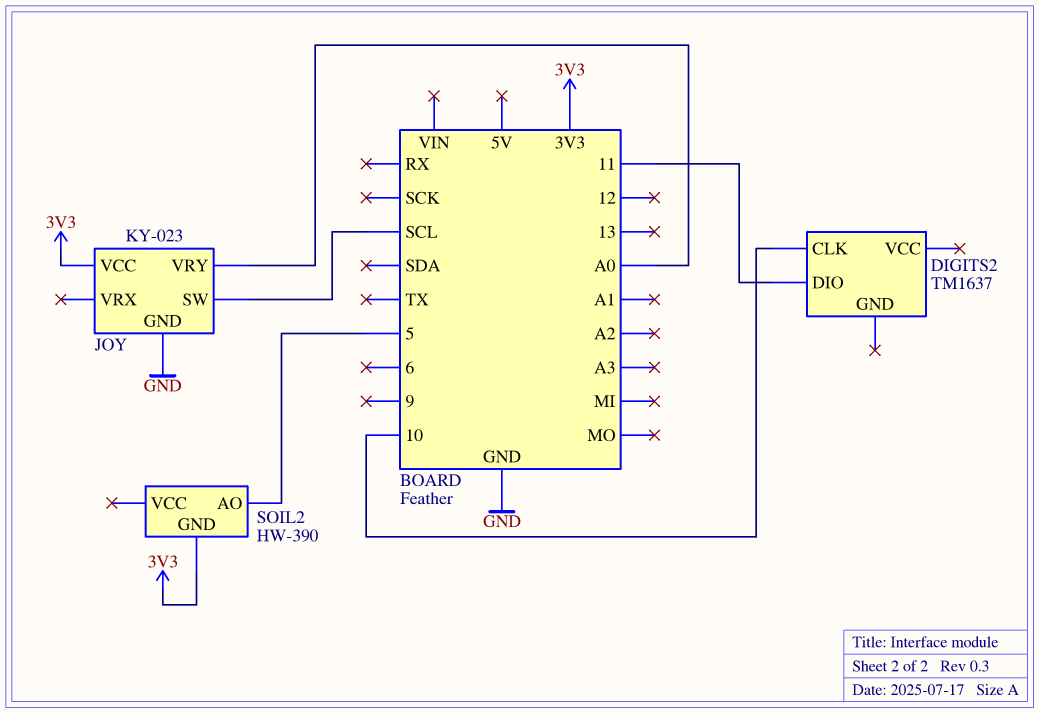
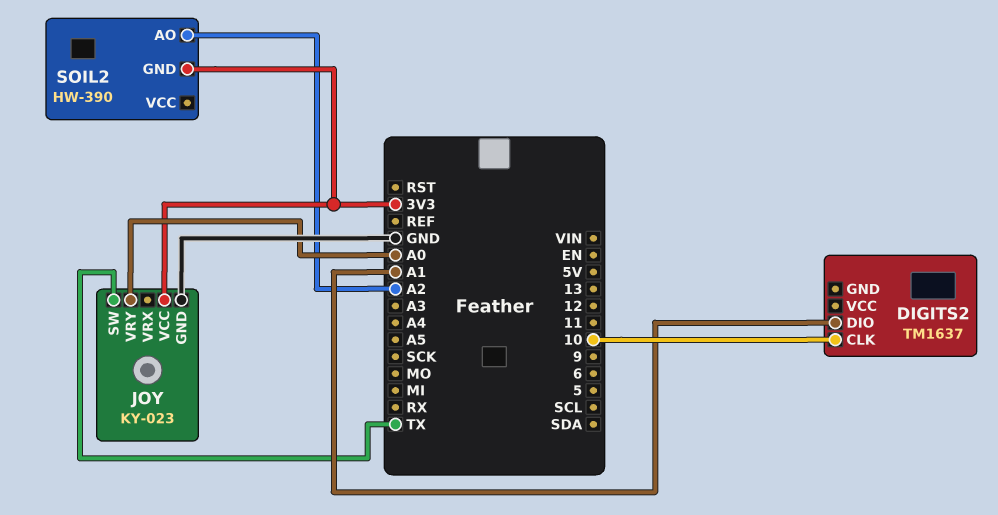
DIGITS2 pin DIO: 11 -> A1
JOY pin SW: SCL -> TX
SOIL2 pin AO: 5 -> A2

